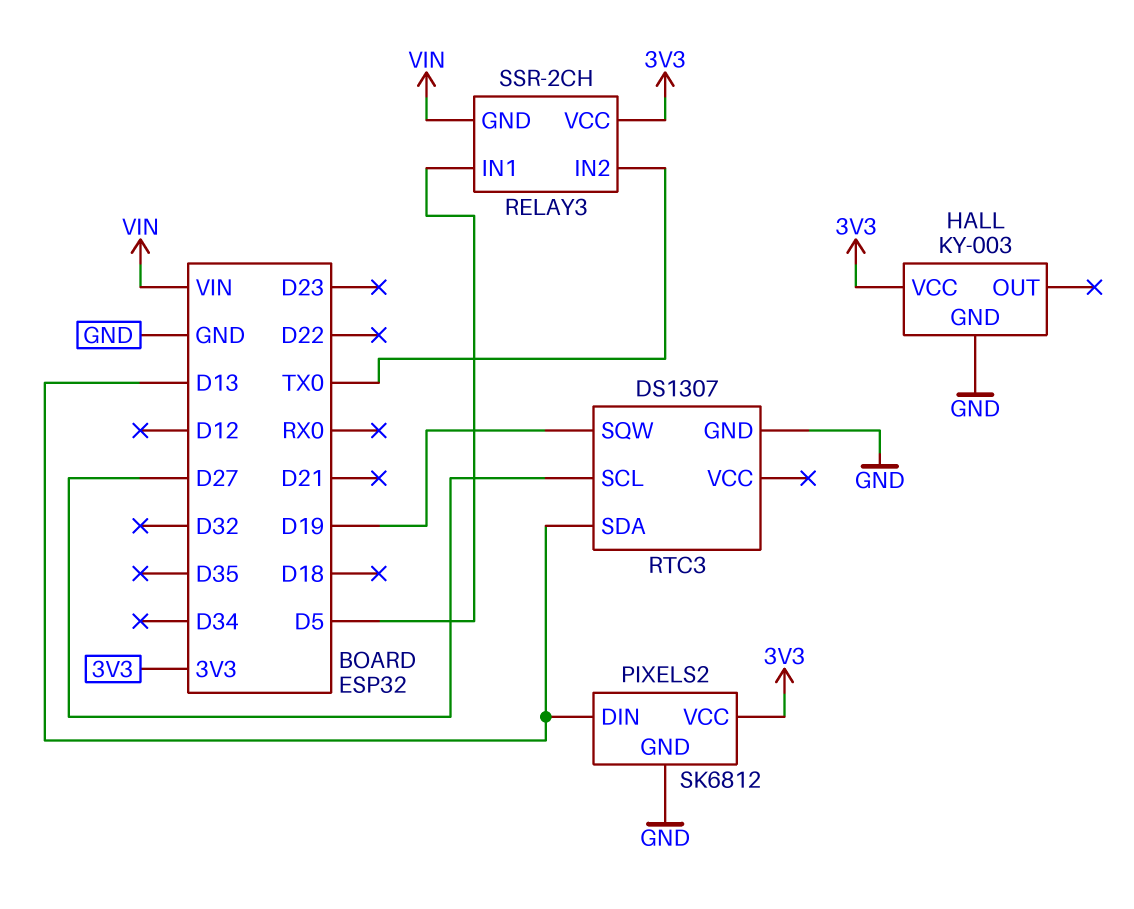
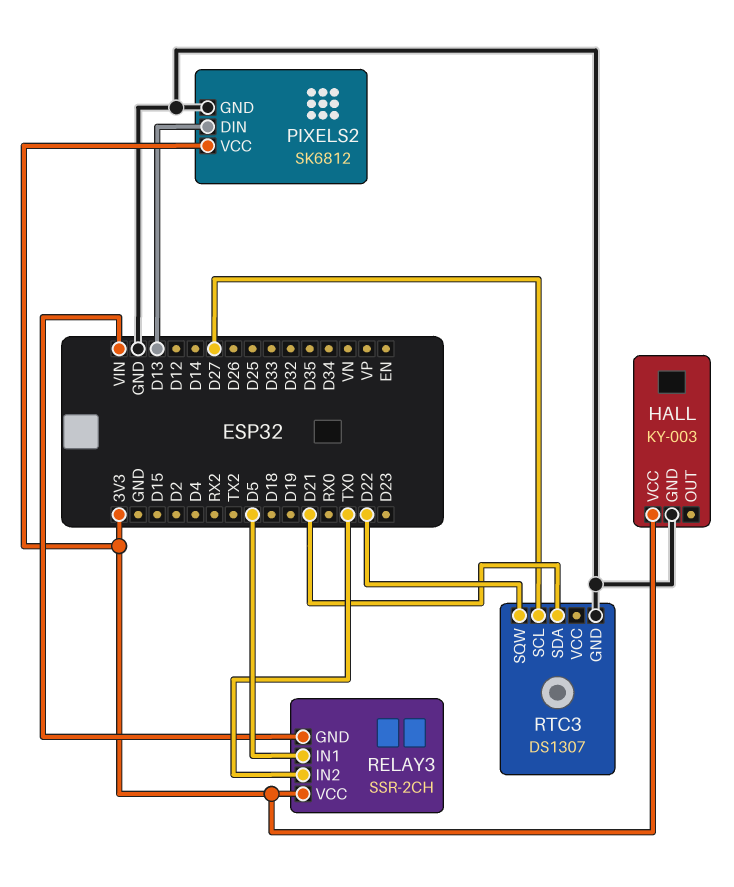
RTC3 pin SDA: D13 -> D21
RTC3 pin SQW: D19 -> D22

